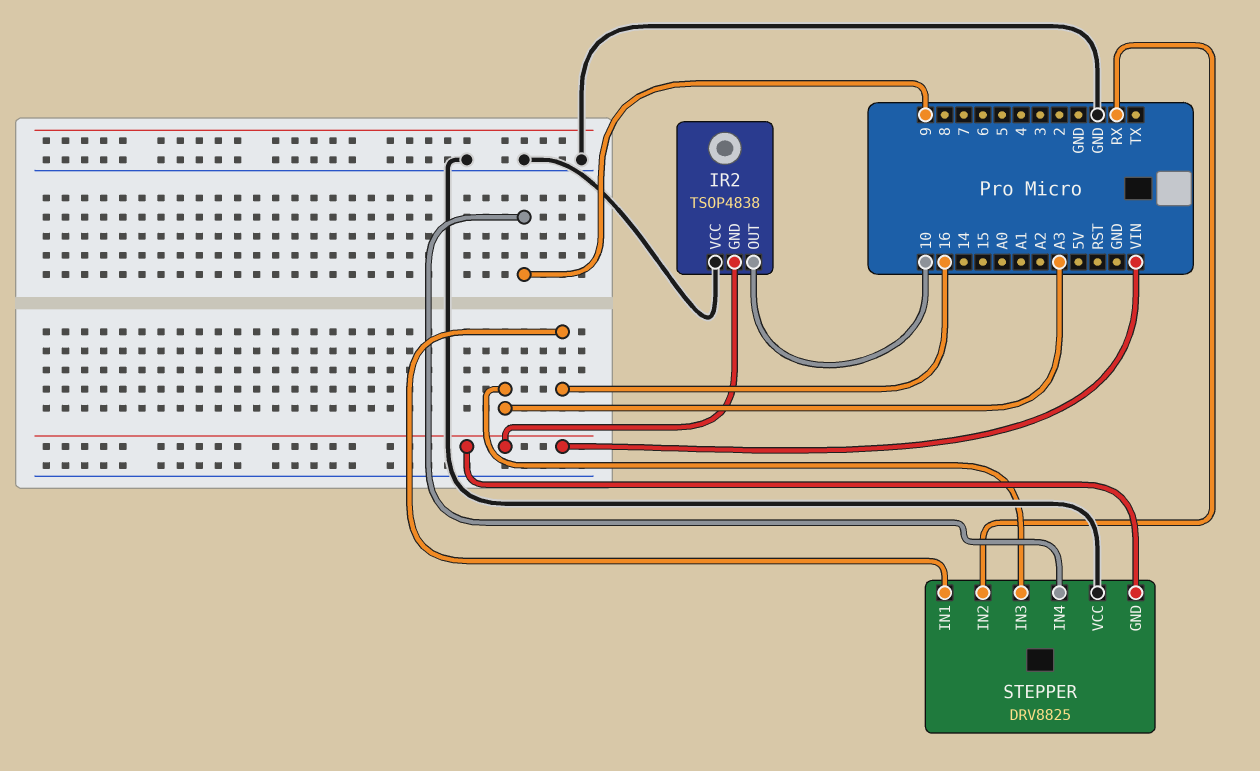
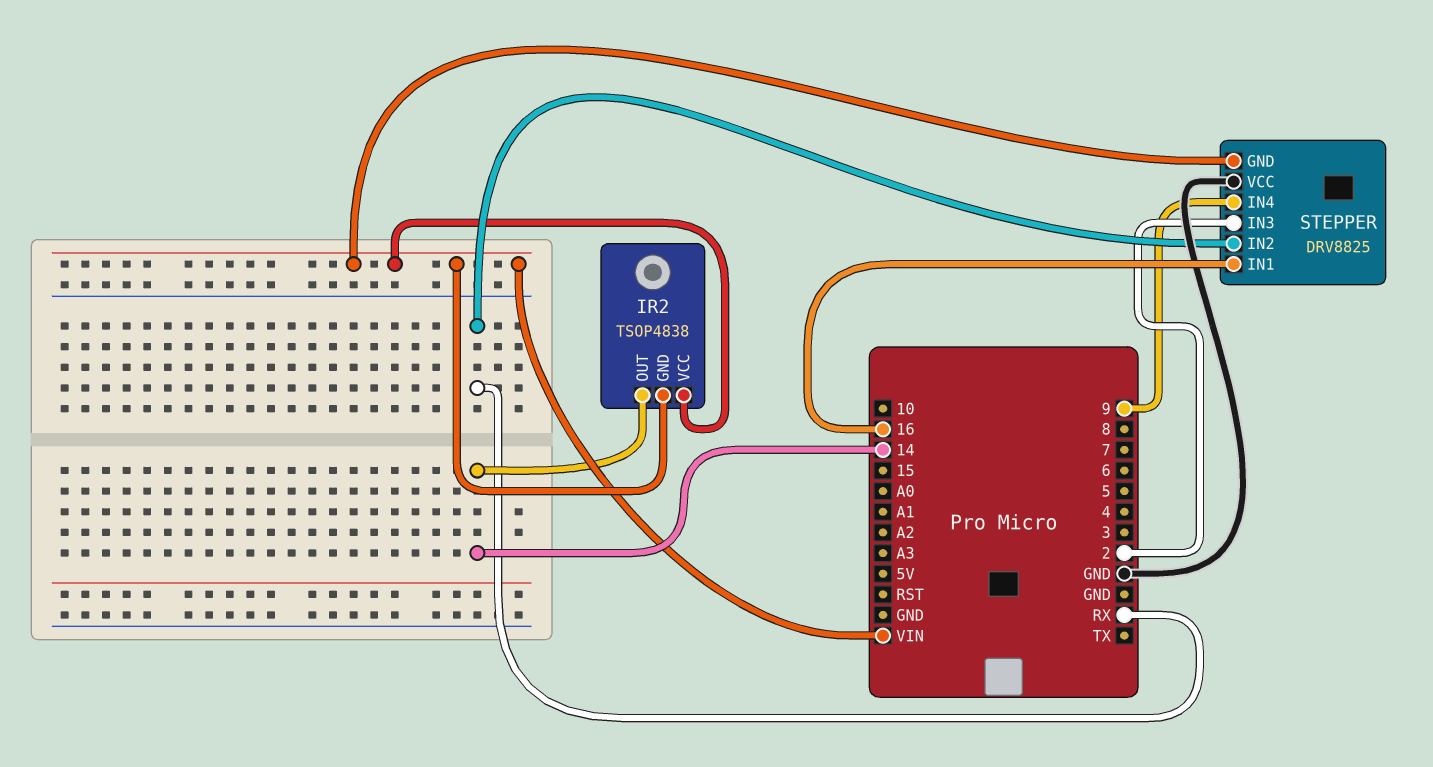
IR2 pin OUT: 10 -> 14
IR2 pin VCC: GND -> VIN
STEPPER pin IN3: A3 -> 2

